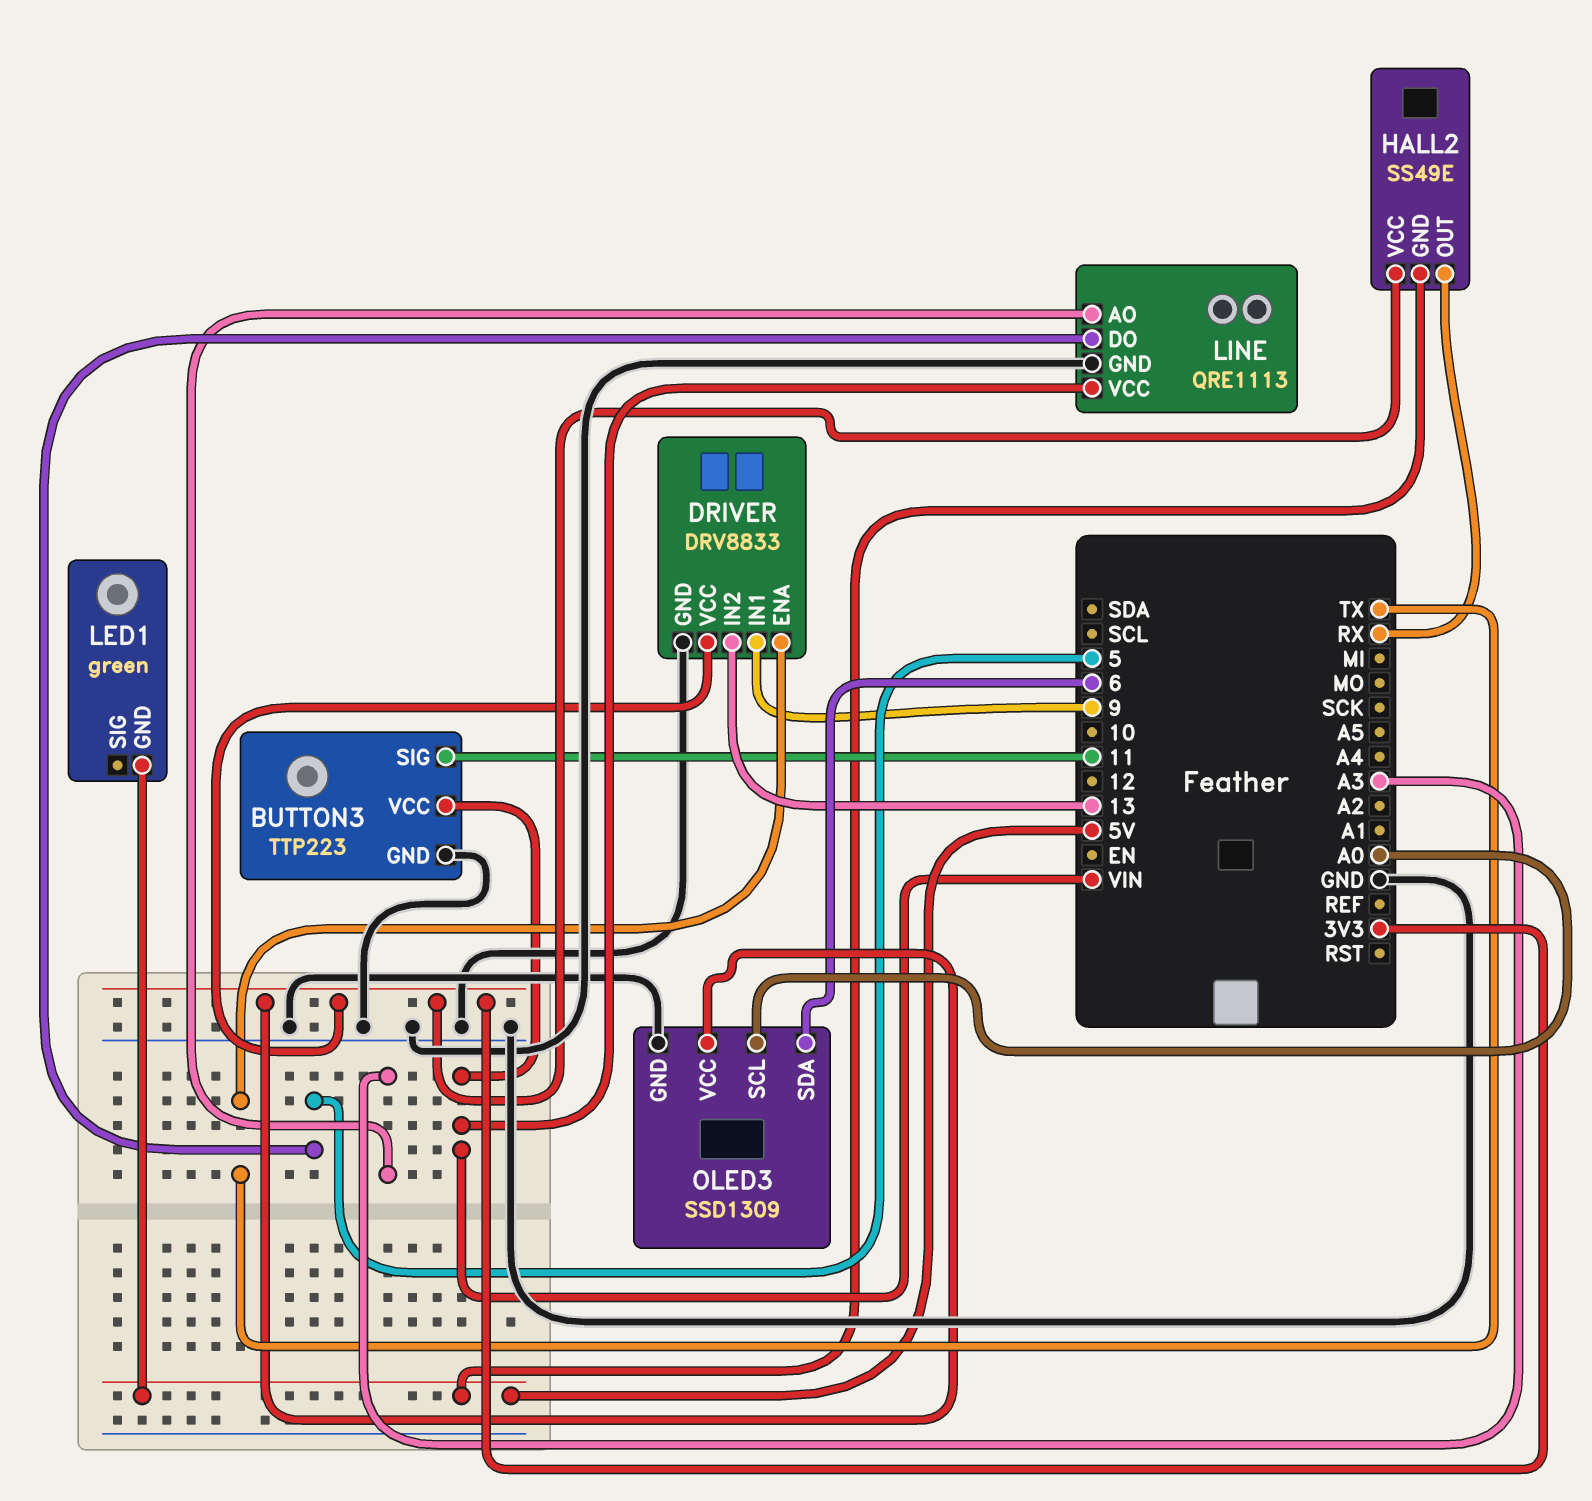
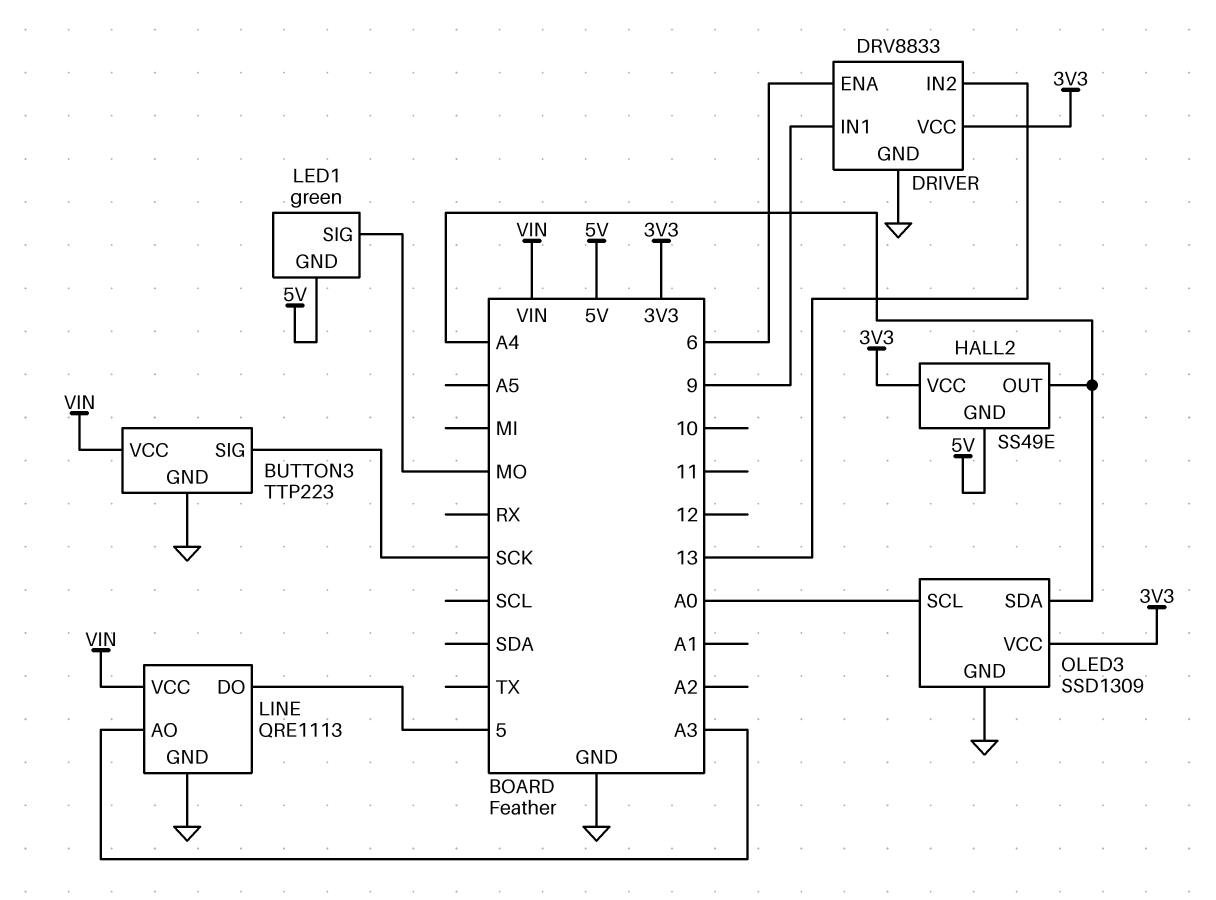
BUTTON3 pin SIG: 11 -> SCK
DRIVER pin ENA: TX -> 6
HALL2 pin OUT: RX -> A4
LED1 pin SIG: none -> MO
OLED3 pin SDA: 6 -> A4

